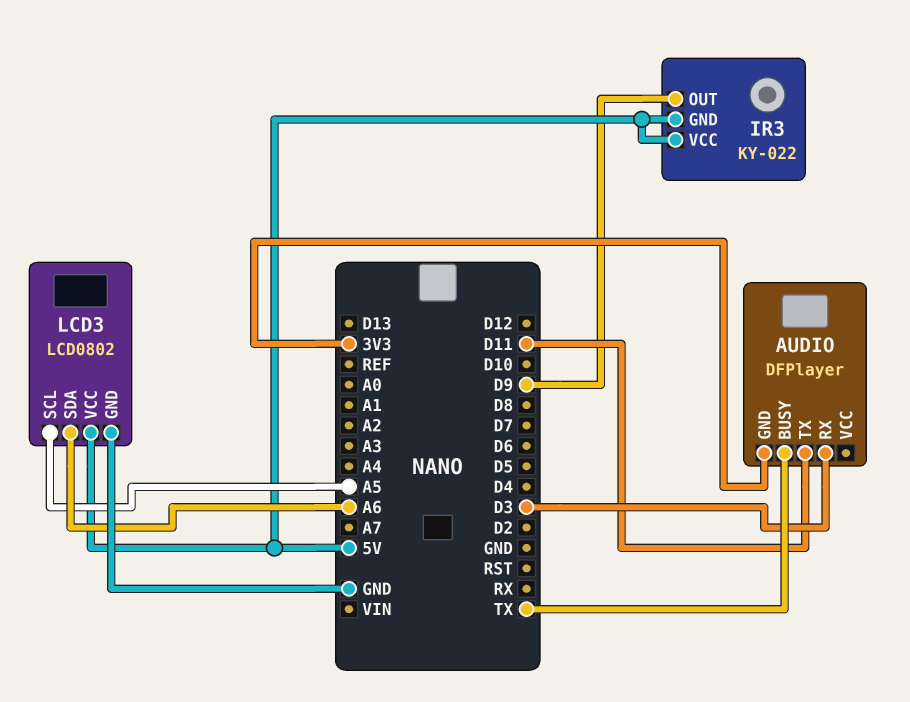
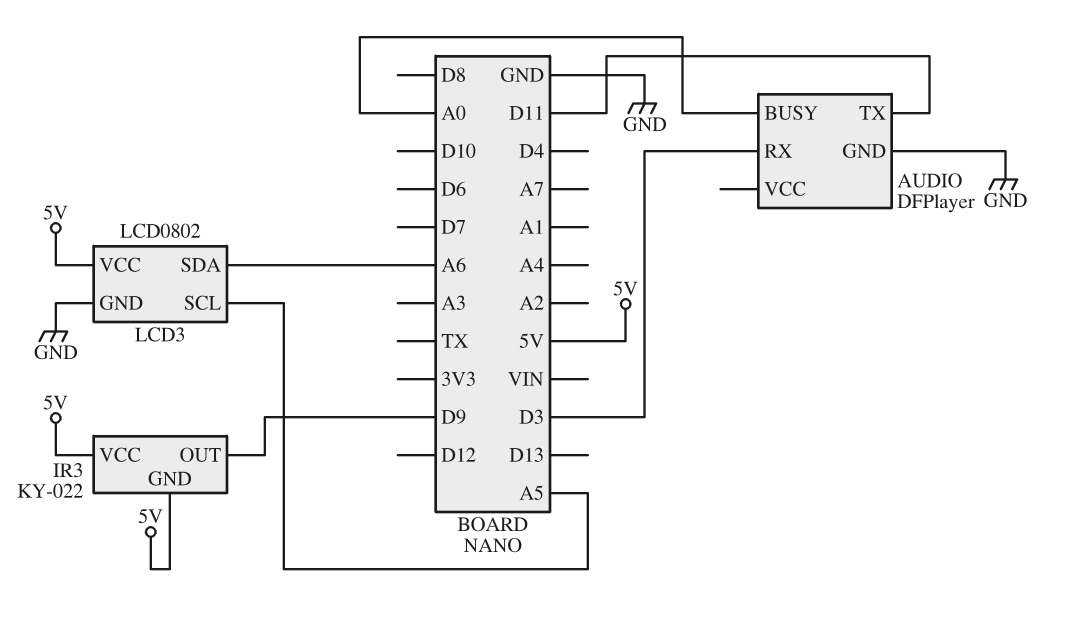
AUDIO pin BUSY: TX -> A0
AUDIO pin GND: 3V3 -> GND

